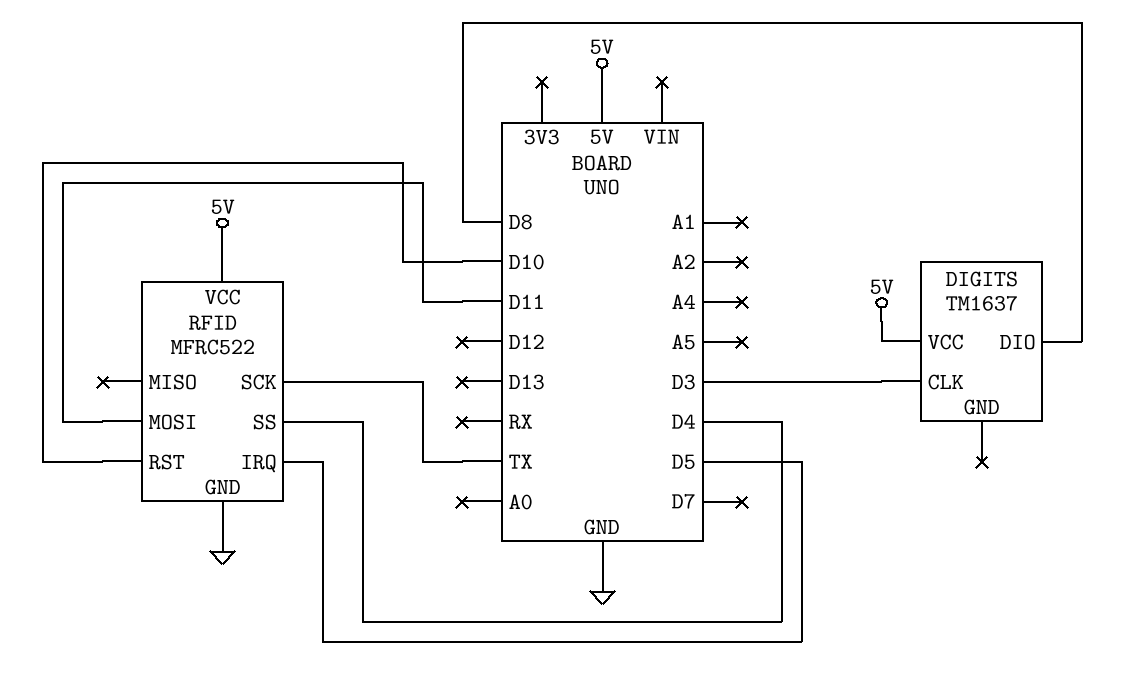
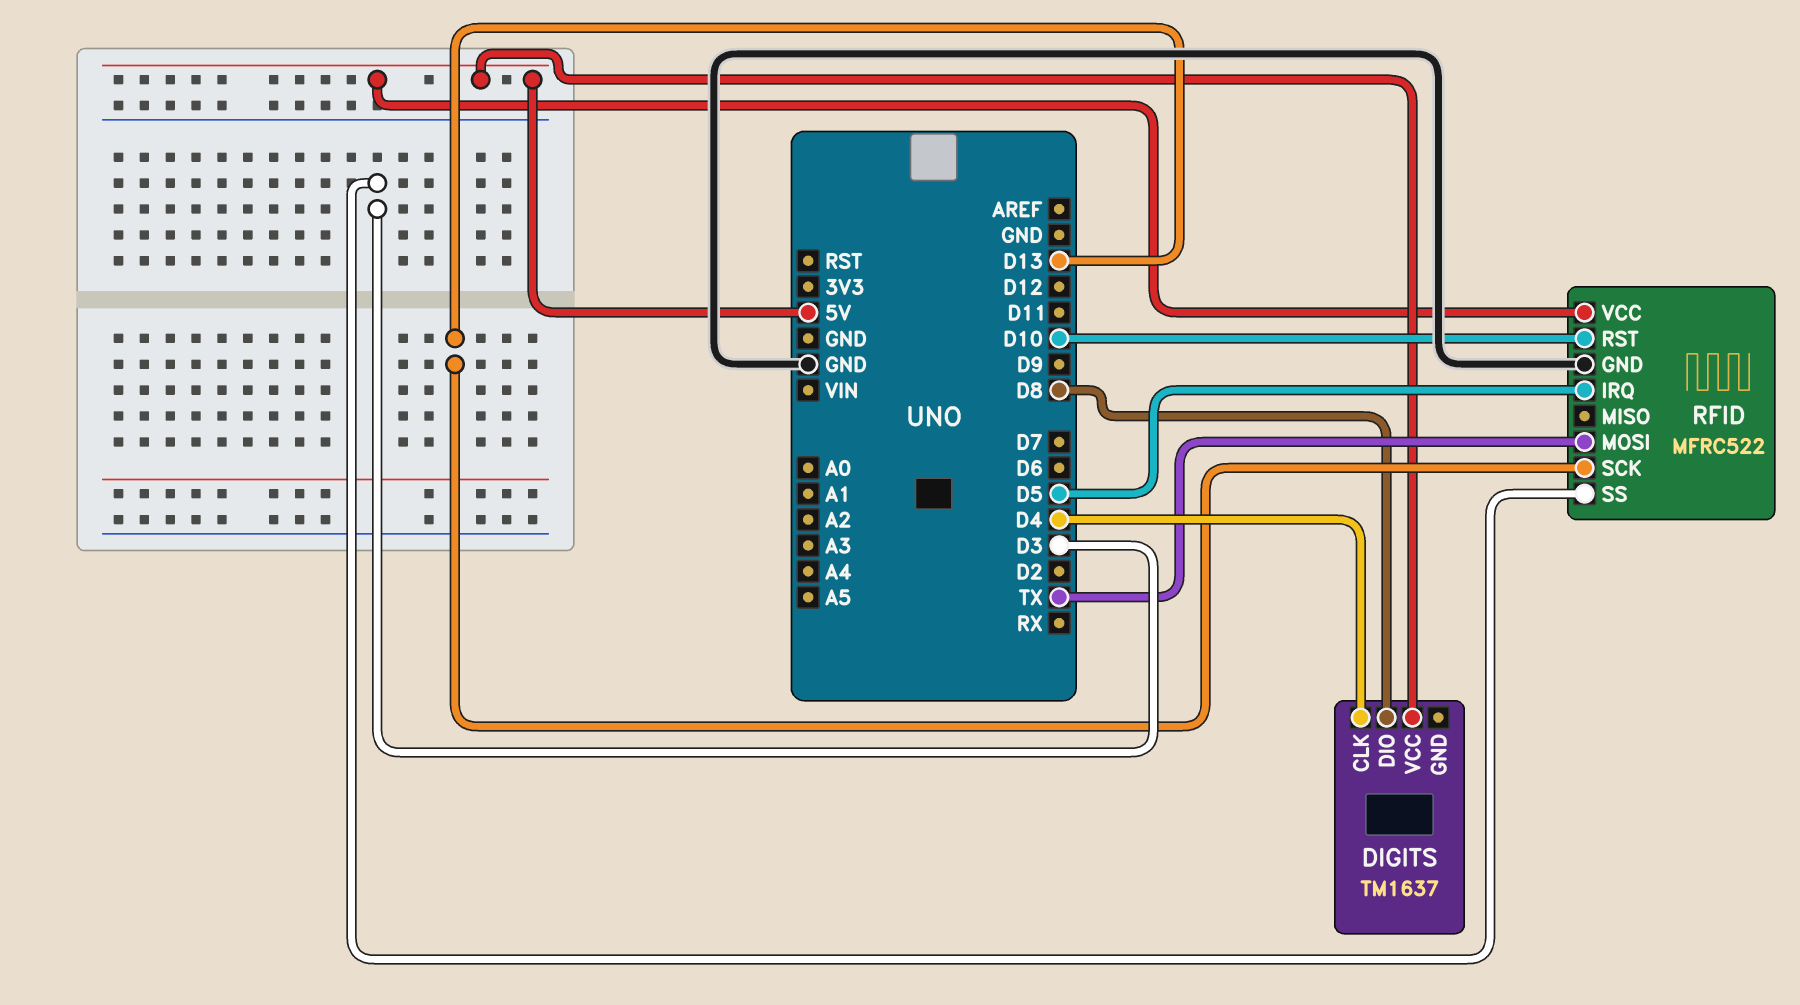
DIGITS pin CLK: D3 -> D4
RFID pin MOSI: D11 -> TX
RFID pin SCK: TX -> D13
RFID pin SS: D4 -> D3

